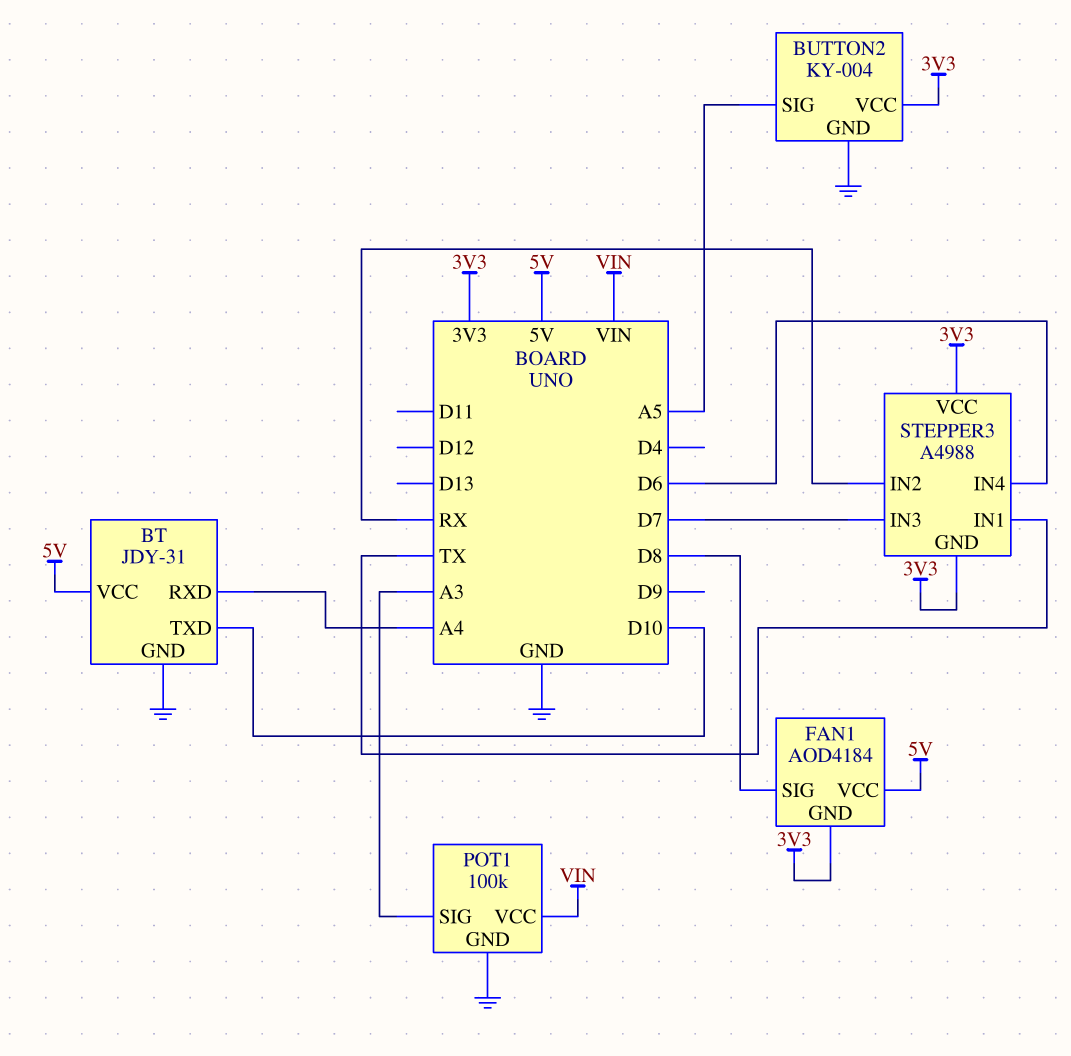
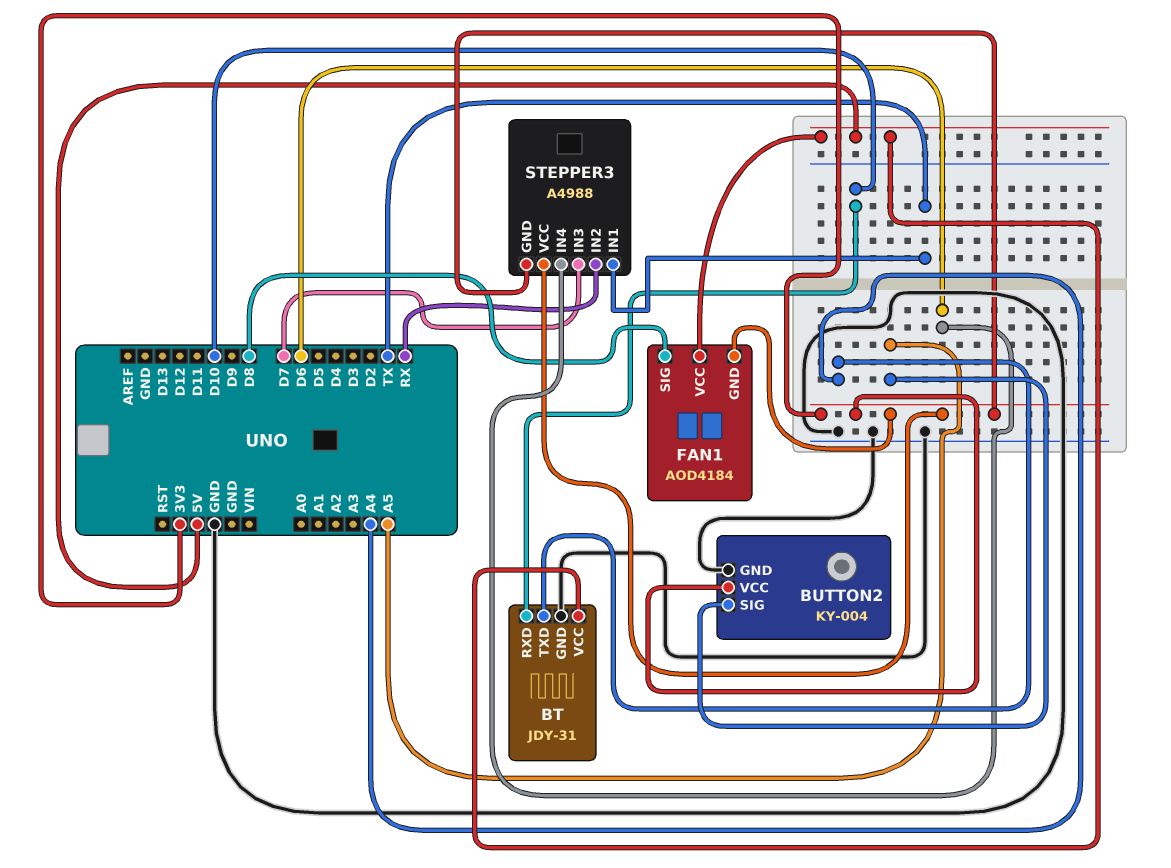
BT pin RXD: A4 -> D10
BT pin TXD: D10 -> A4
POT1: 100k -> none
POT1 pin GND: GND -> none
POT1 pin SIG: A3 -> none
POT1 pin VCC: VIN -> none

